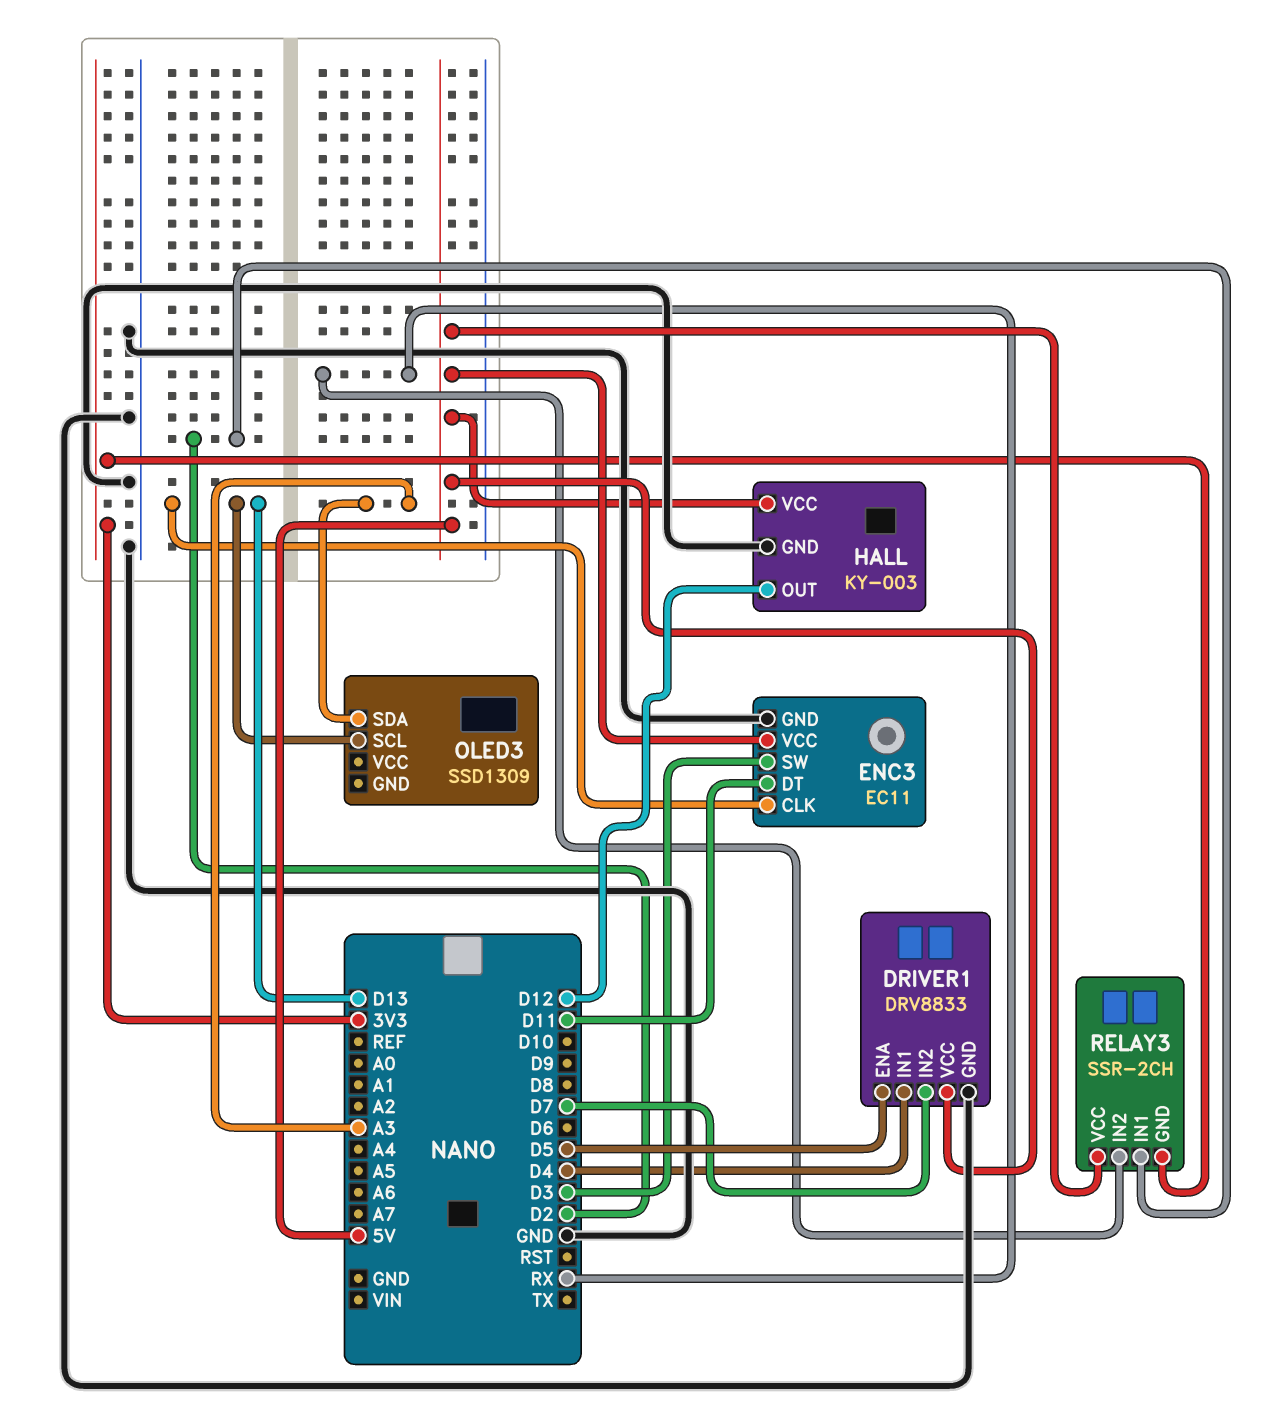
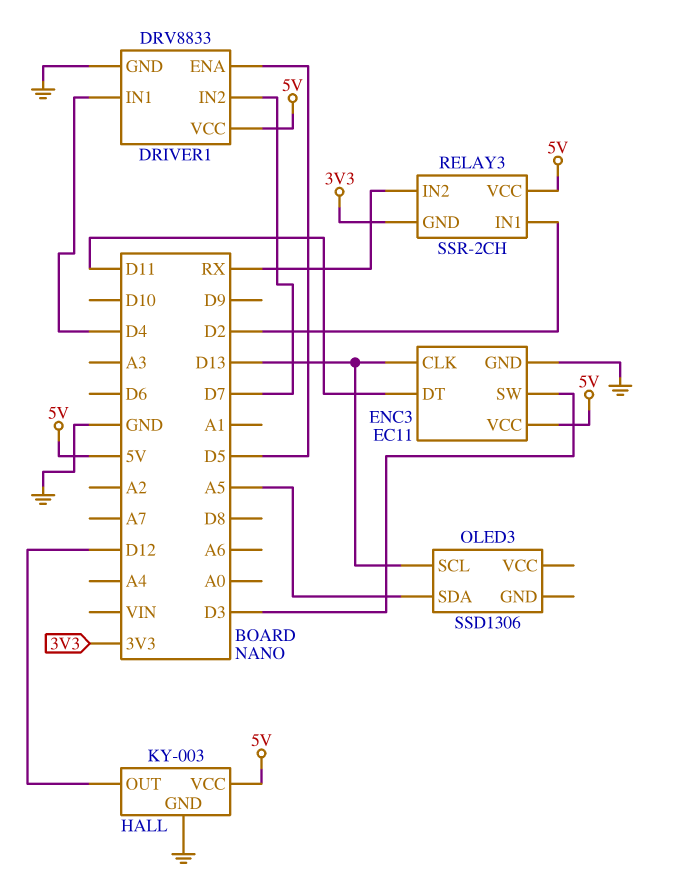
OLED3: SSD1309 -> SSD1306
OLED3 pin SDA: A3 -> A5

